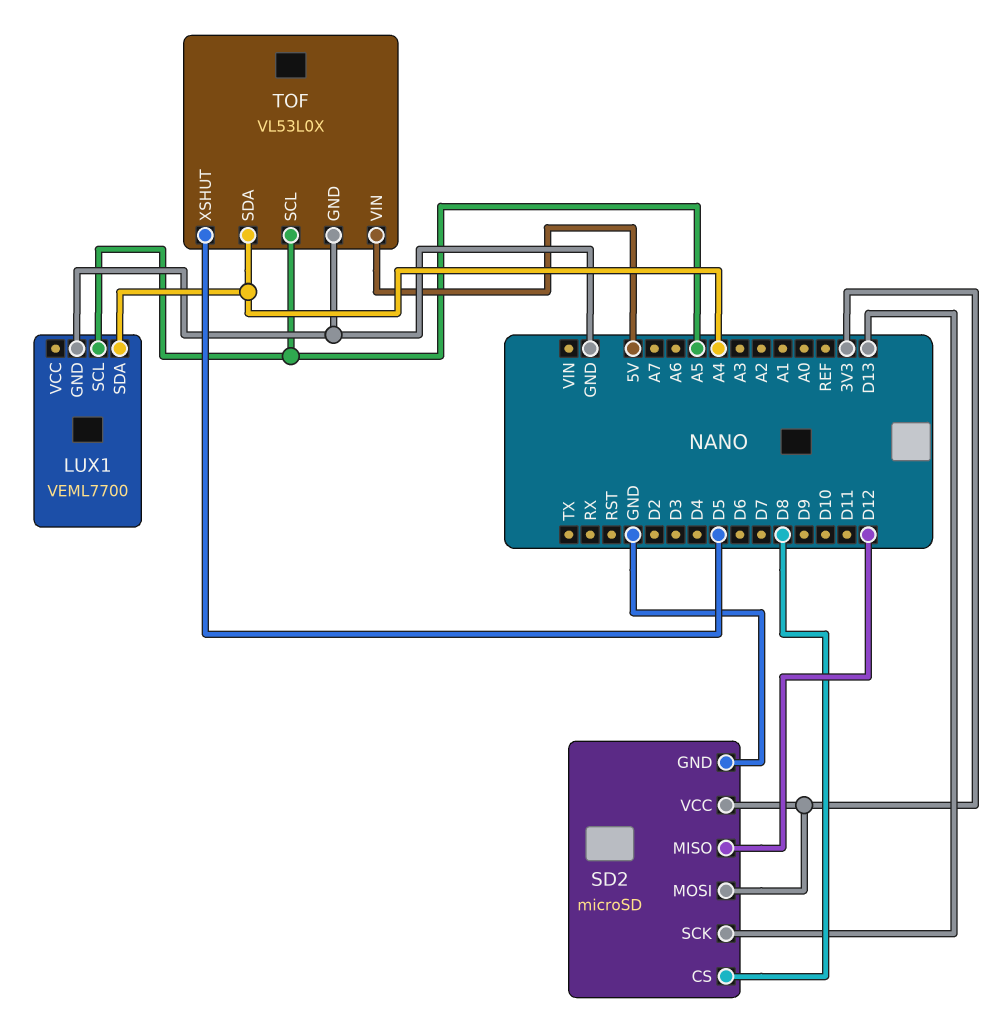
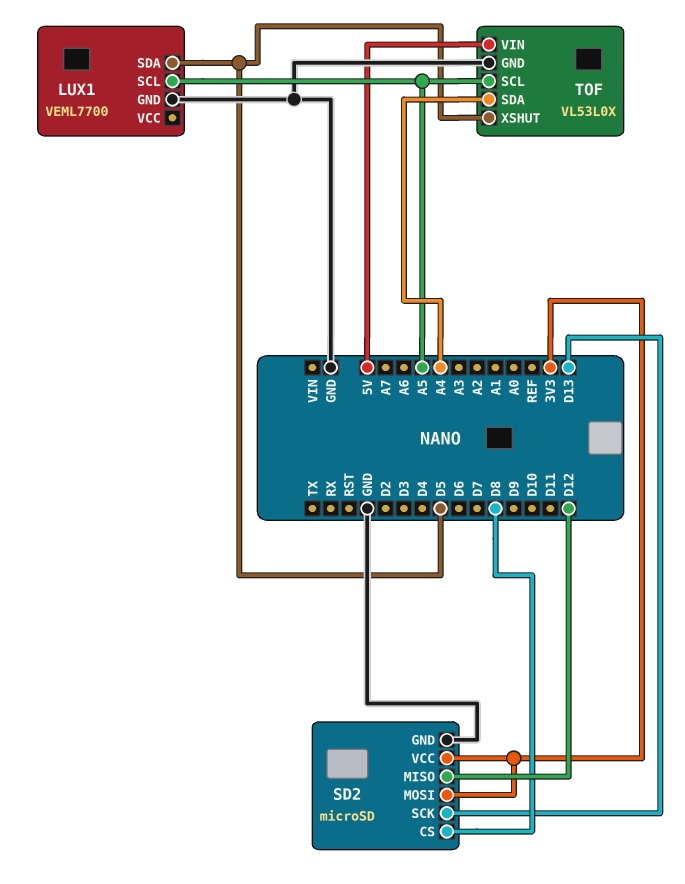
LUX1 pin SDA: A4 -> D5

